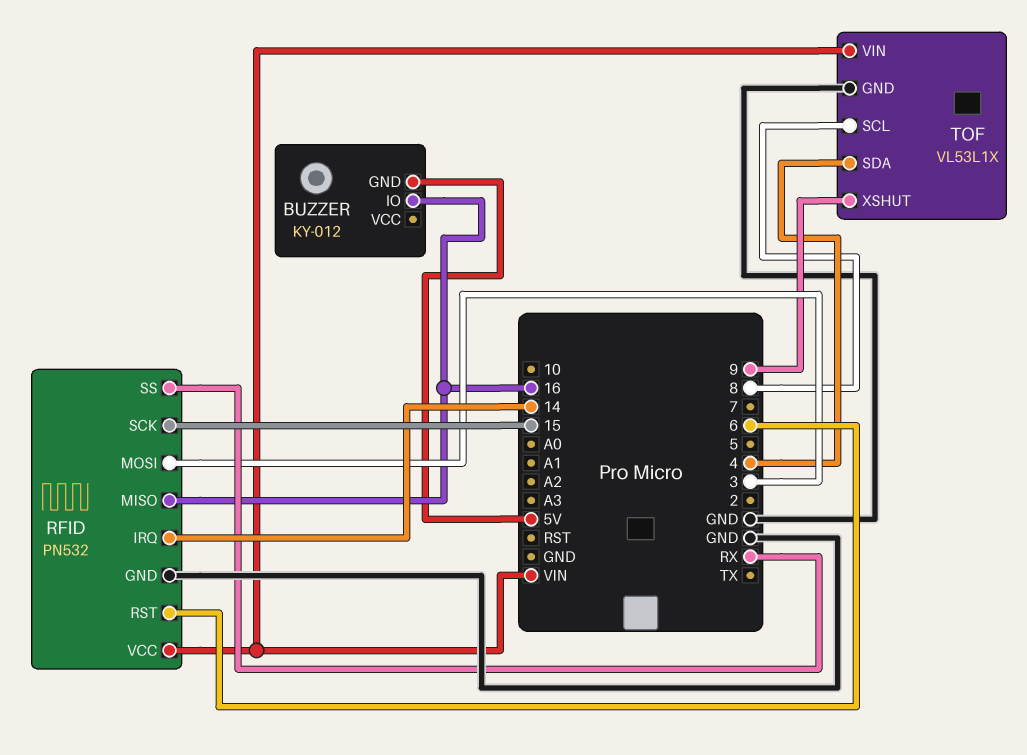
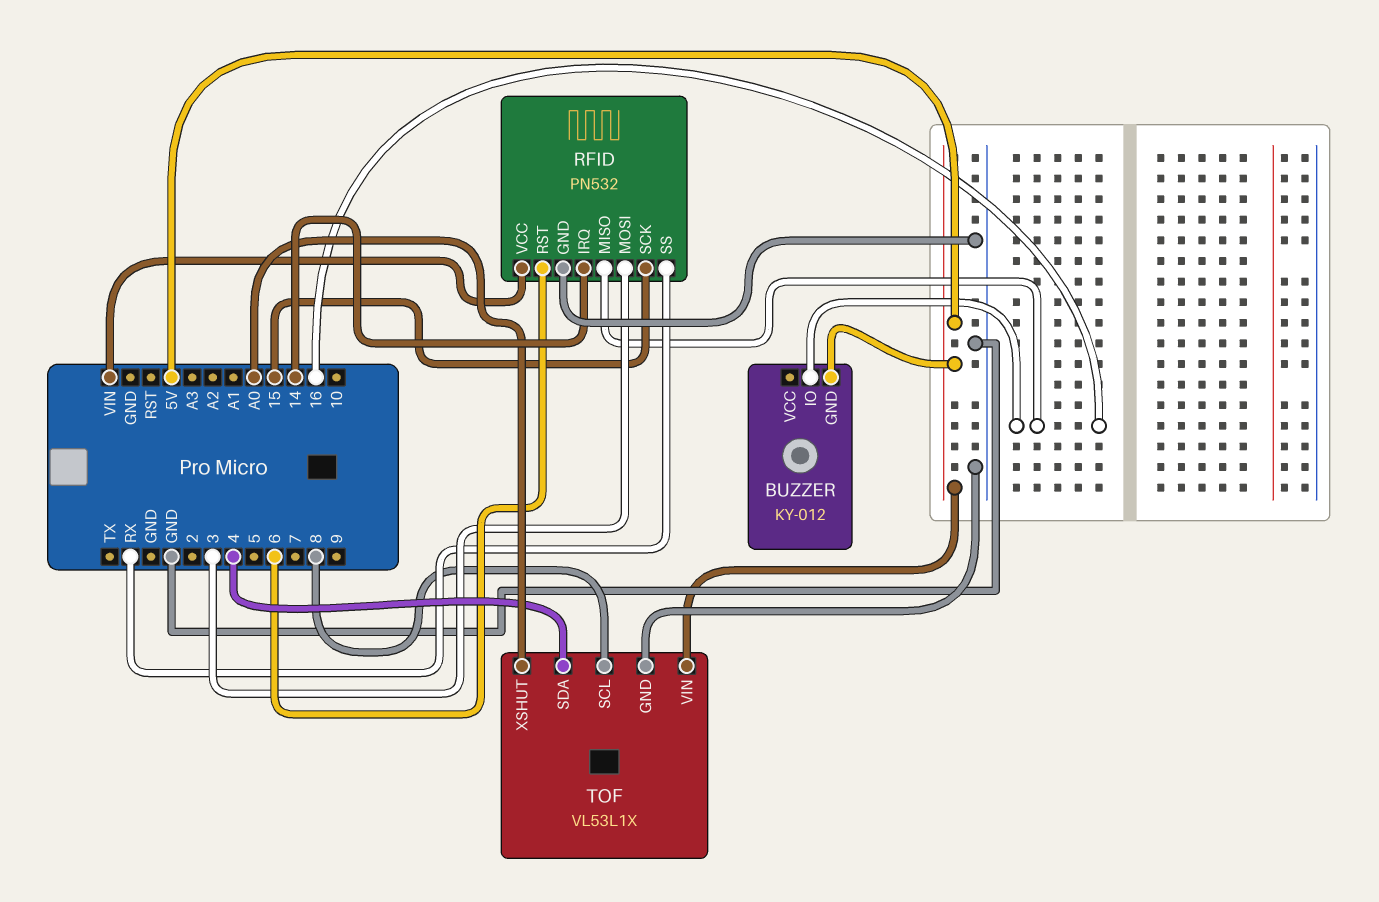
TOF pin VIN: VIN -> 5V
TOF pin XSHUT: 9 -> A0

